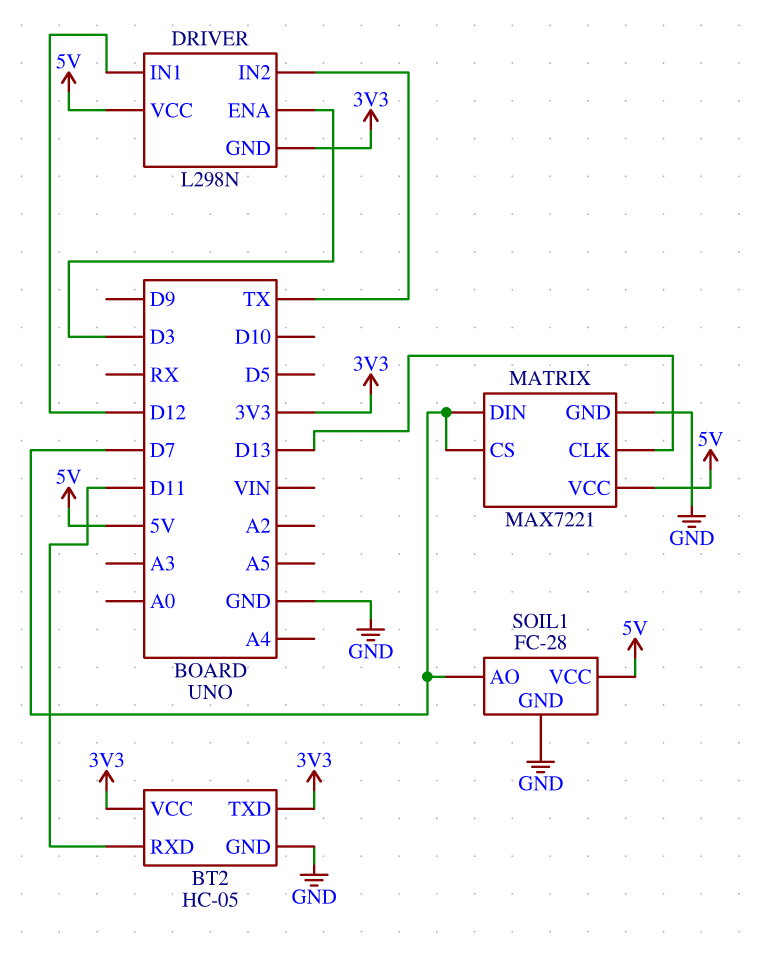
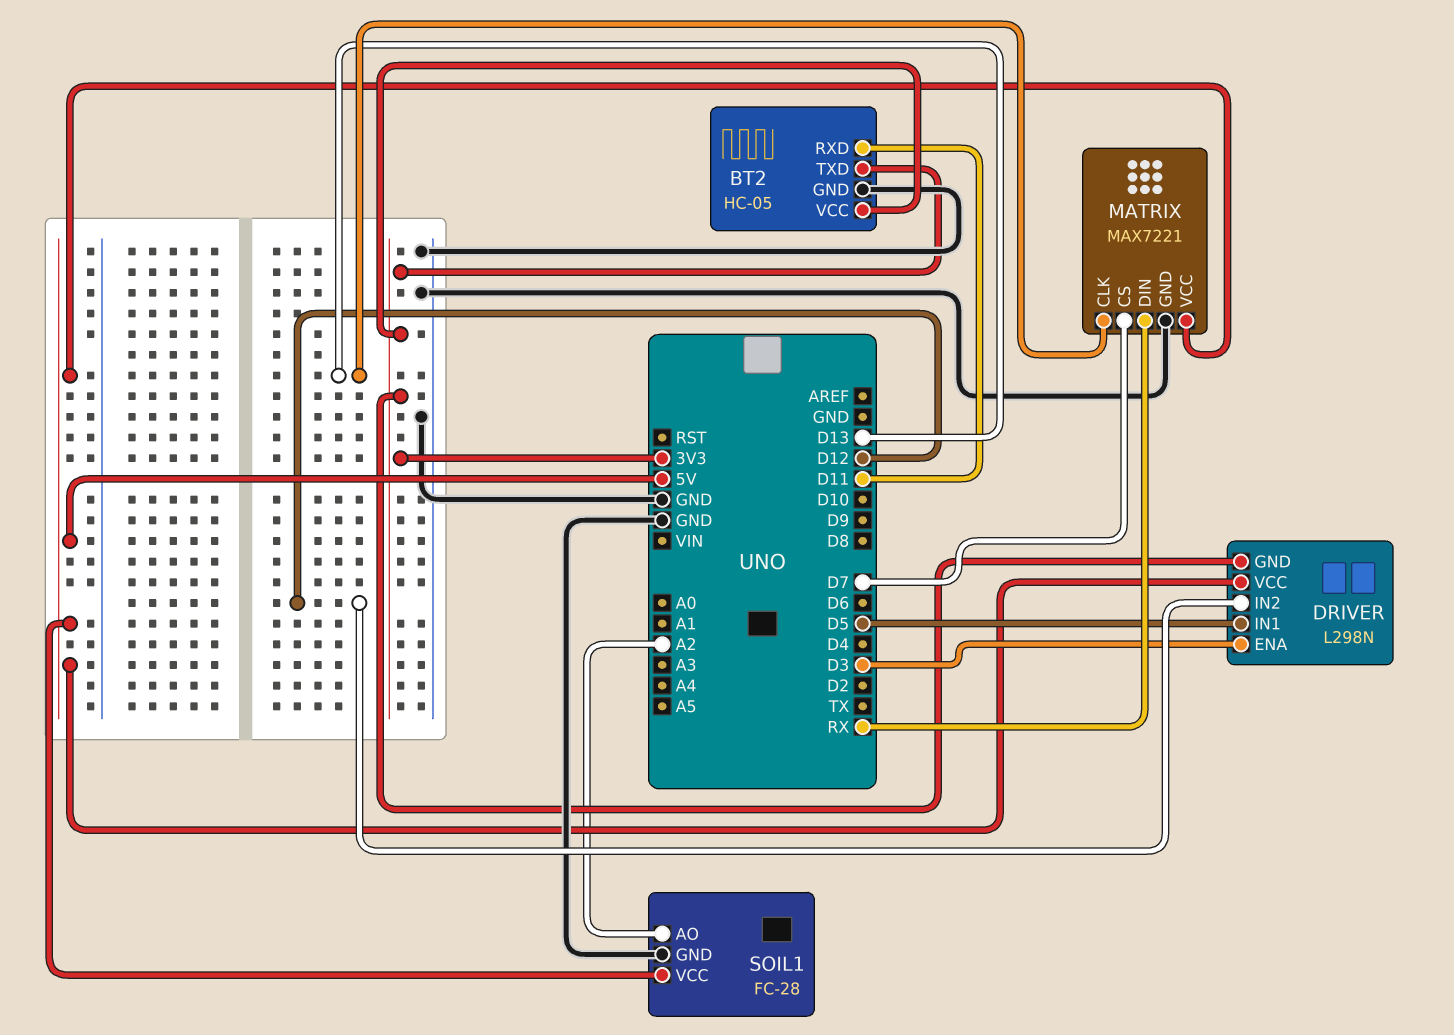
DRIVER pin IN1: D12 -> D5
DRIVER pin IN2: TX -> D12
MATRIX pin DIN: D7 -> RX
SOIL1 pin AO: D7 -> A2

